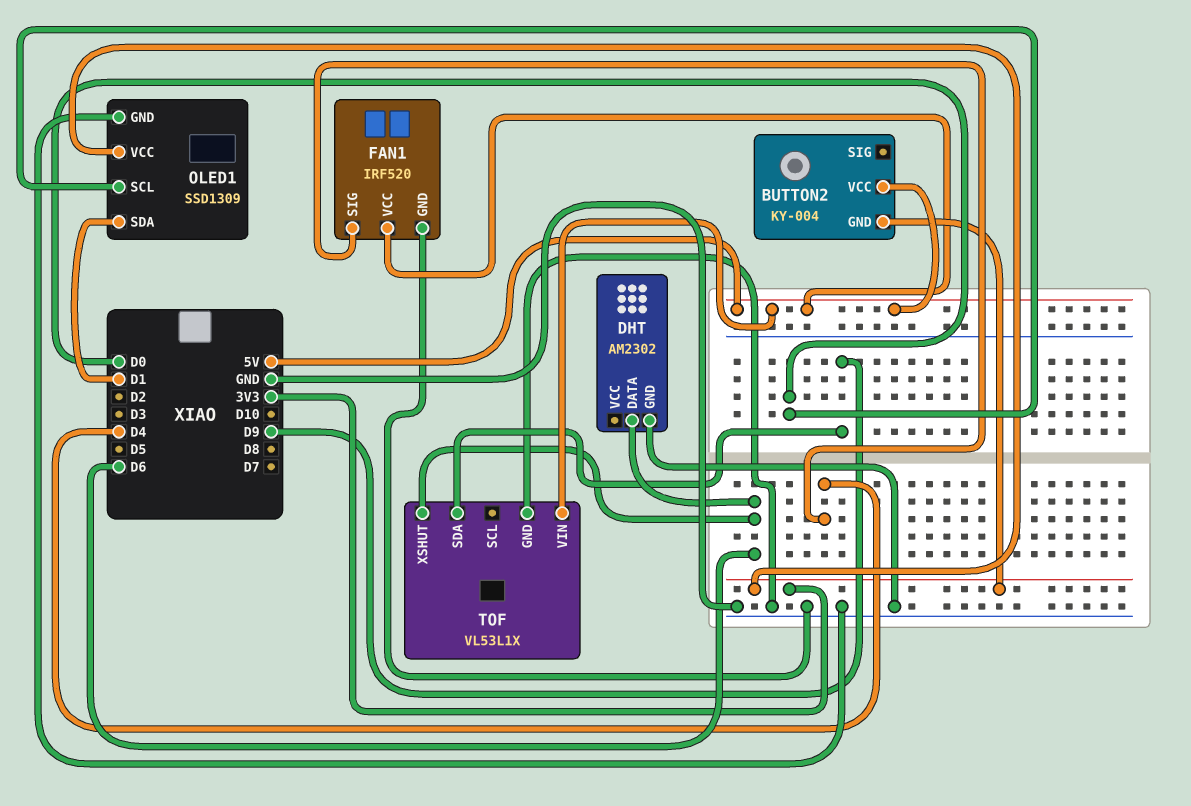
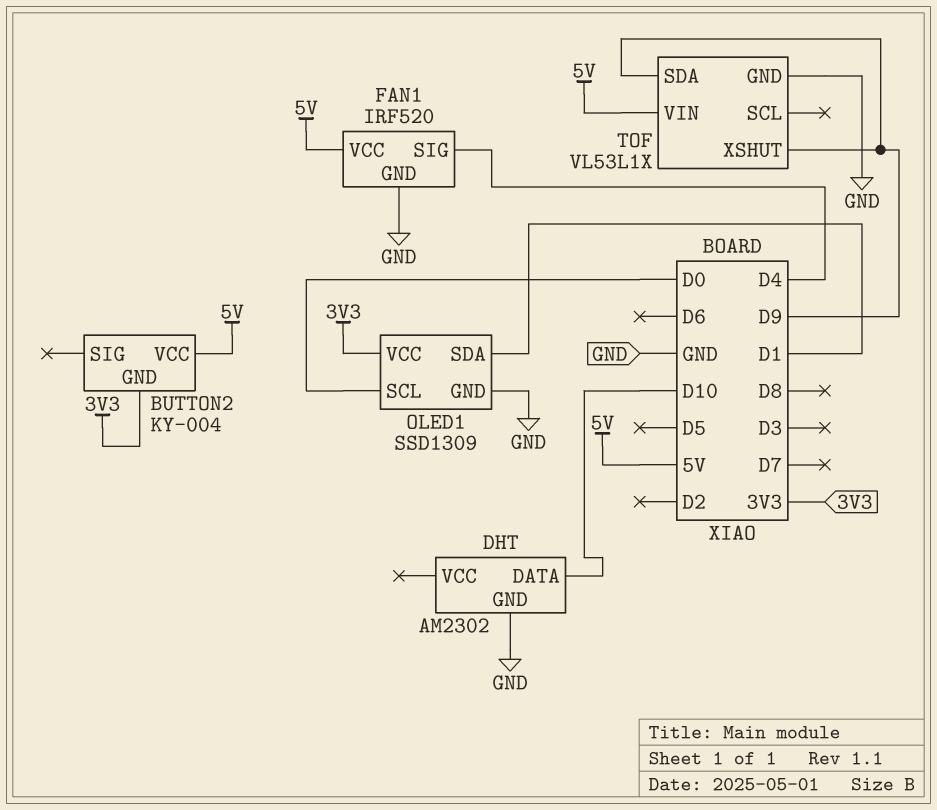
DHT pin DATA: D6 -> D10
TOF pin XSHUT: D6 -> D9

